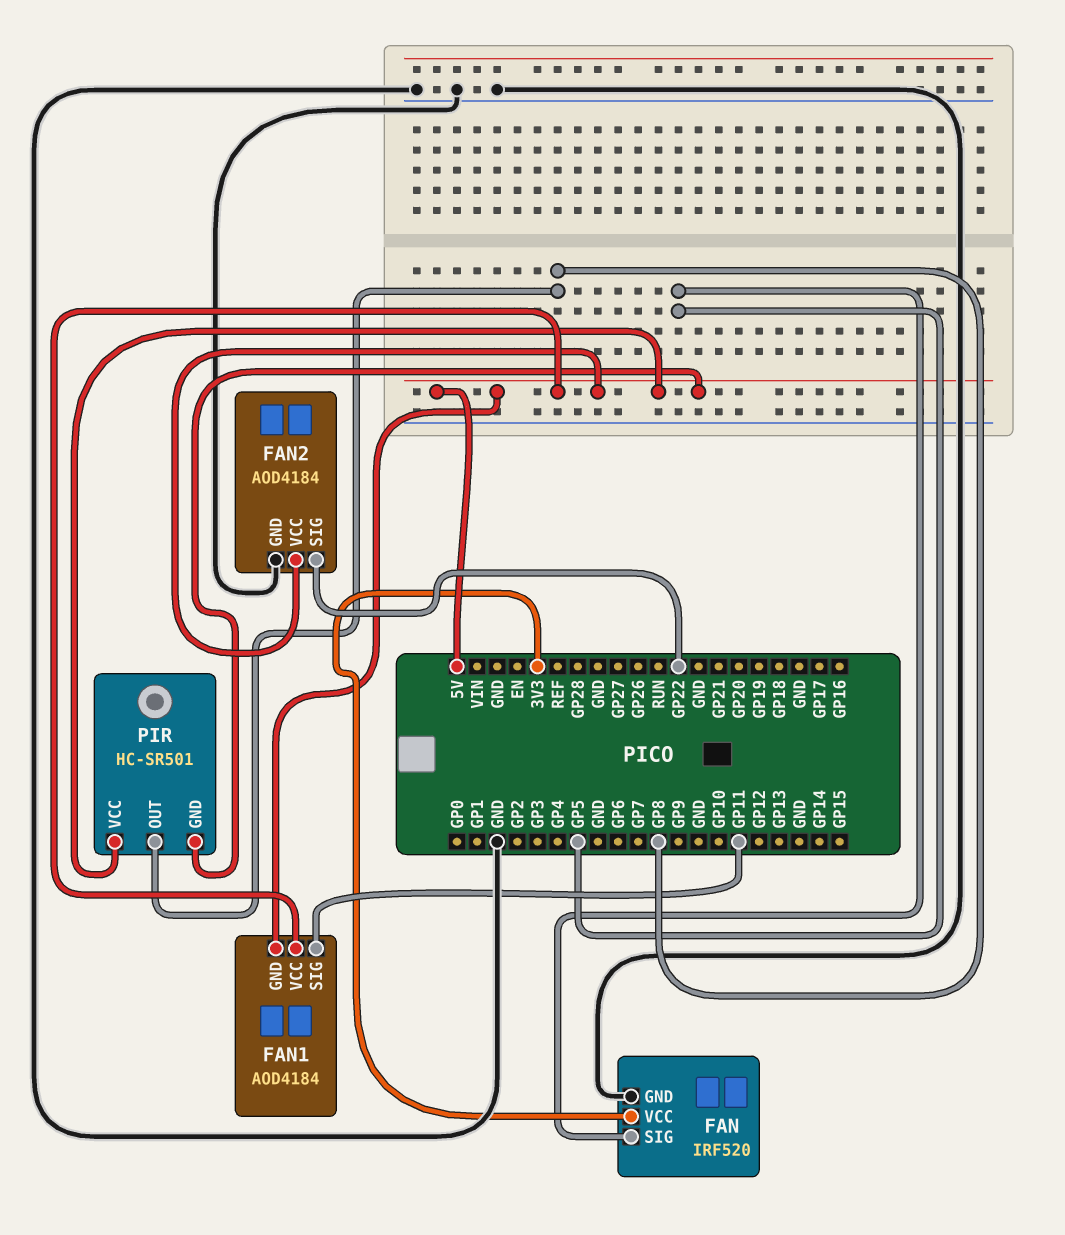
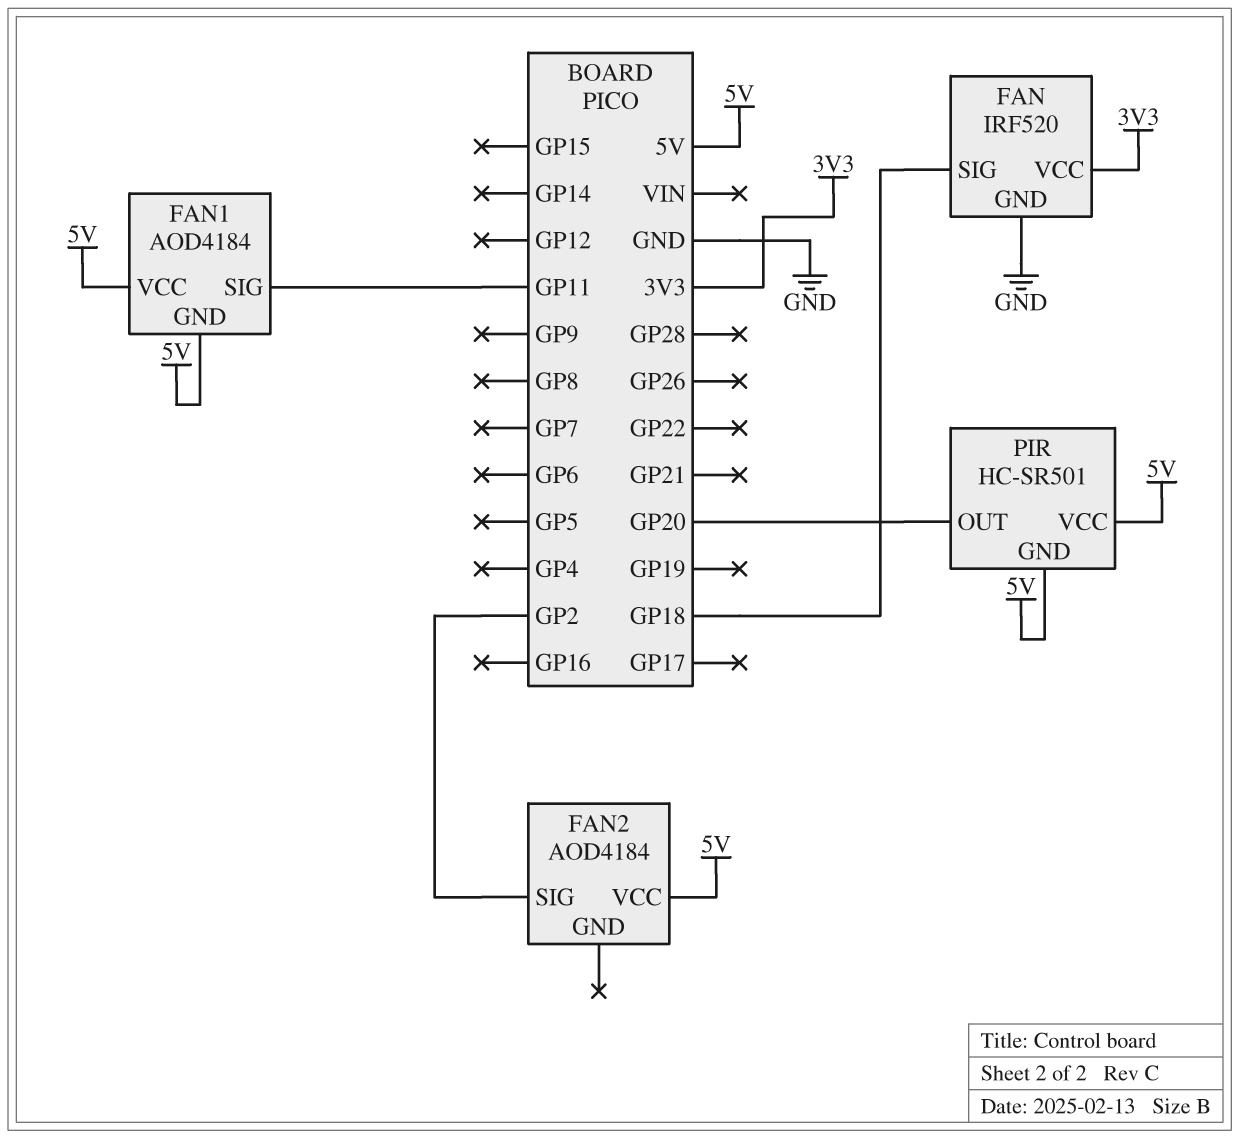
FAN pin SIG: GP5 -> GP18
FAN2 pin GND: GND -> none
FAN2 pin SIG: GP22 -> GP2
PIR pin OUT: GP8 -> GP20

